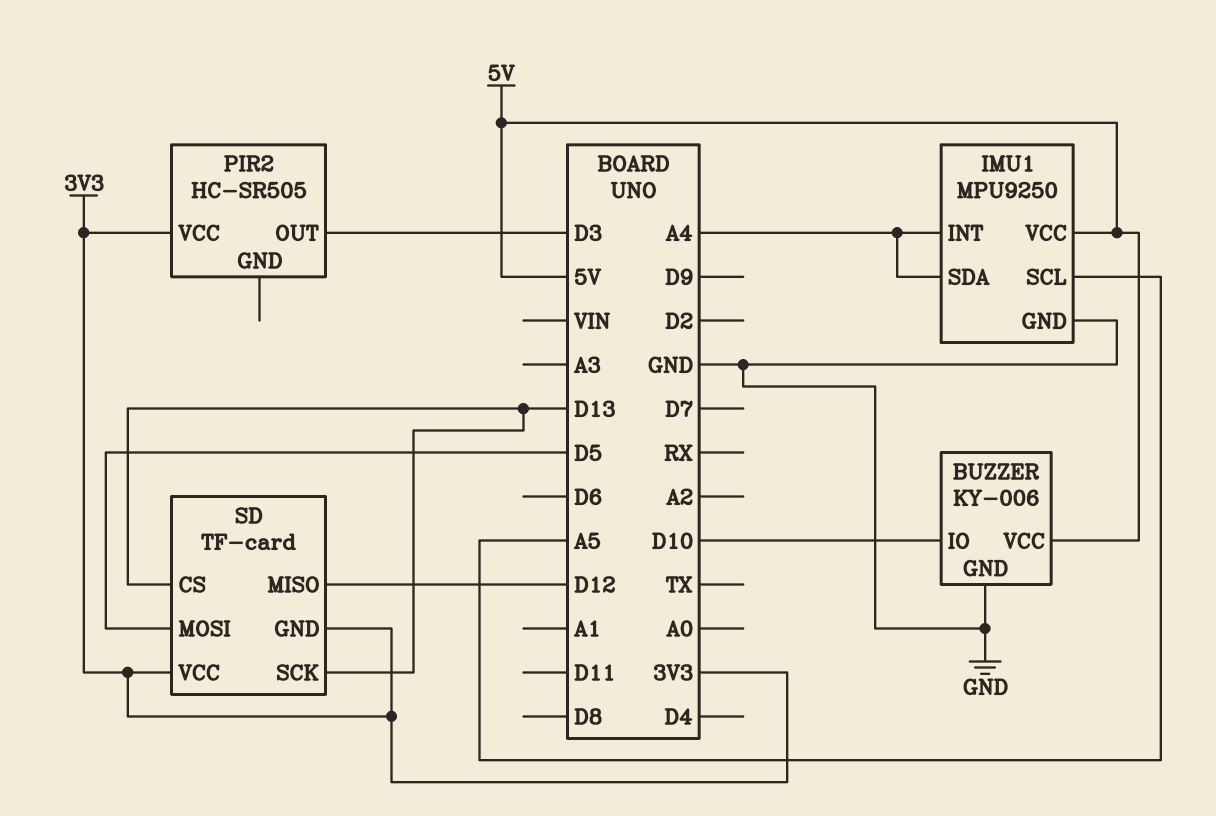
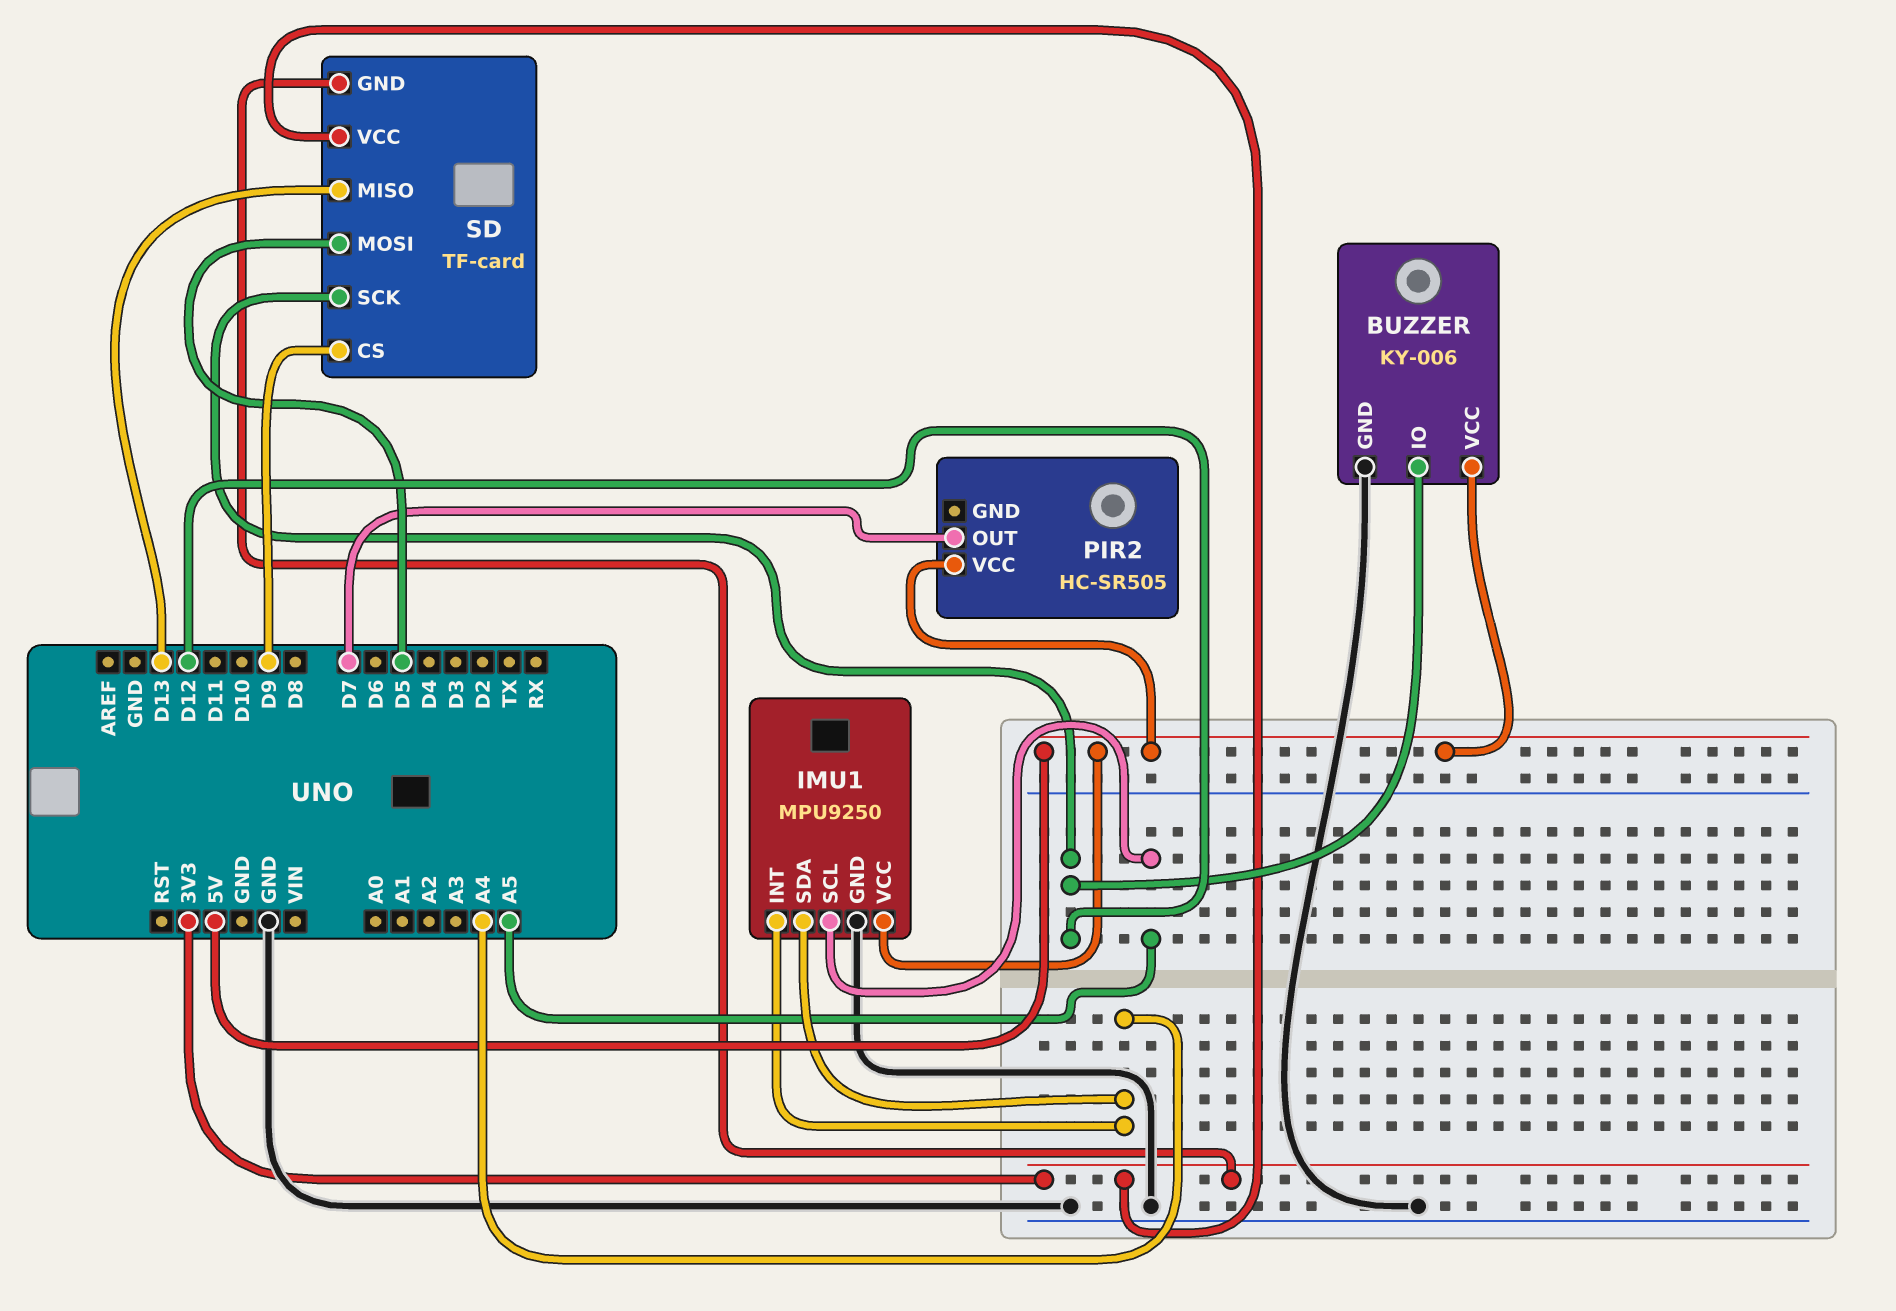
BUZZER pin IO: D10 -> D12
PIR2 pin OUT: D3 -> D7
PIR2 pin VCC: 3V3 -> 5V
SD pin CS: D13 -> D9
SD pin MISO: D12 -> D13
SD pin SCK: D13 -> D12

